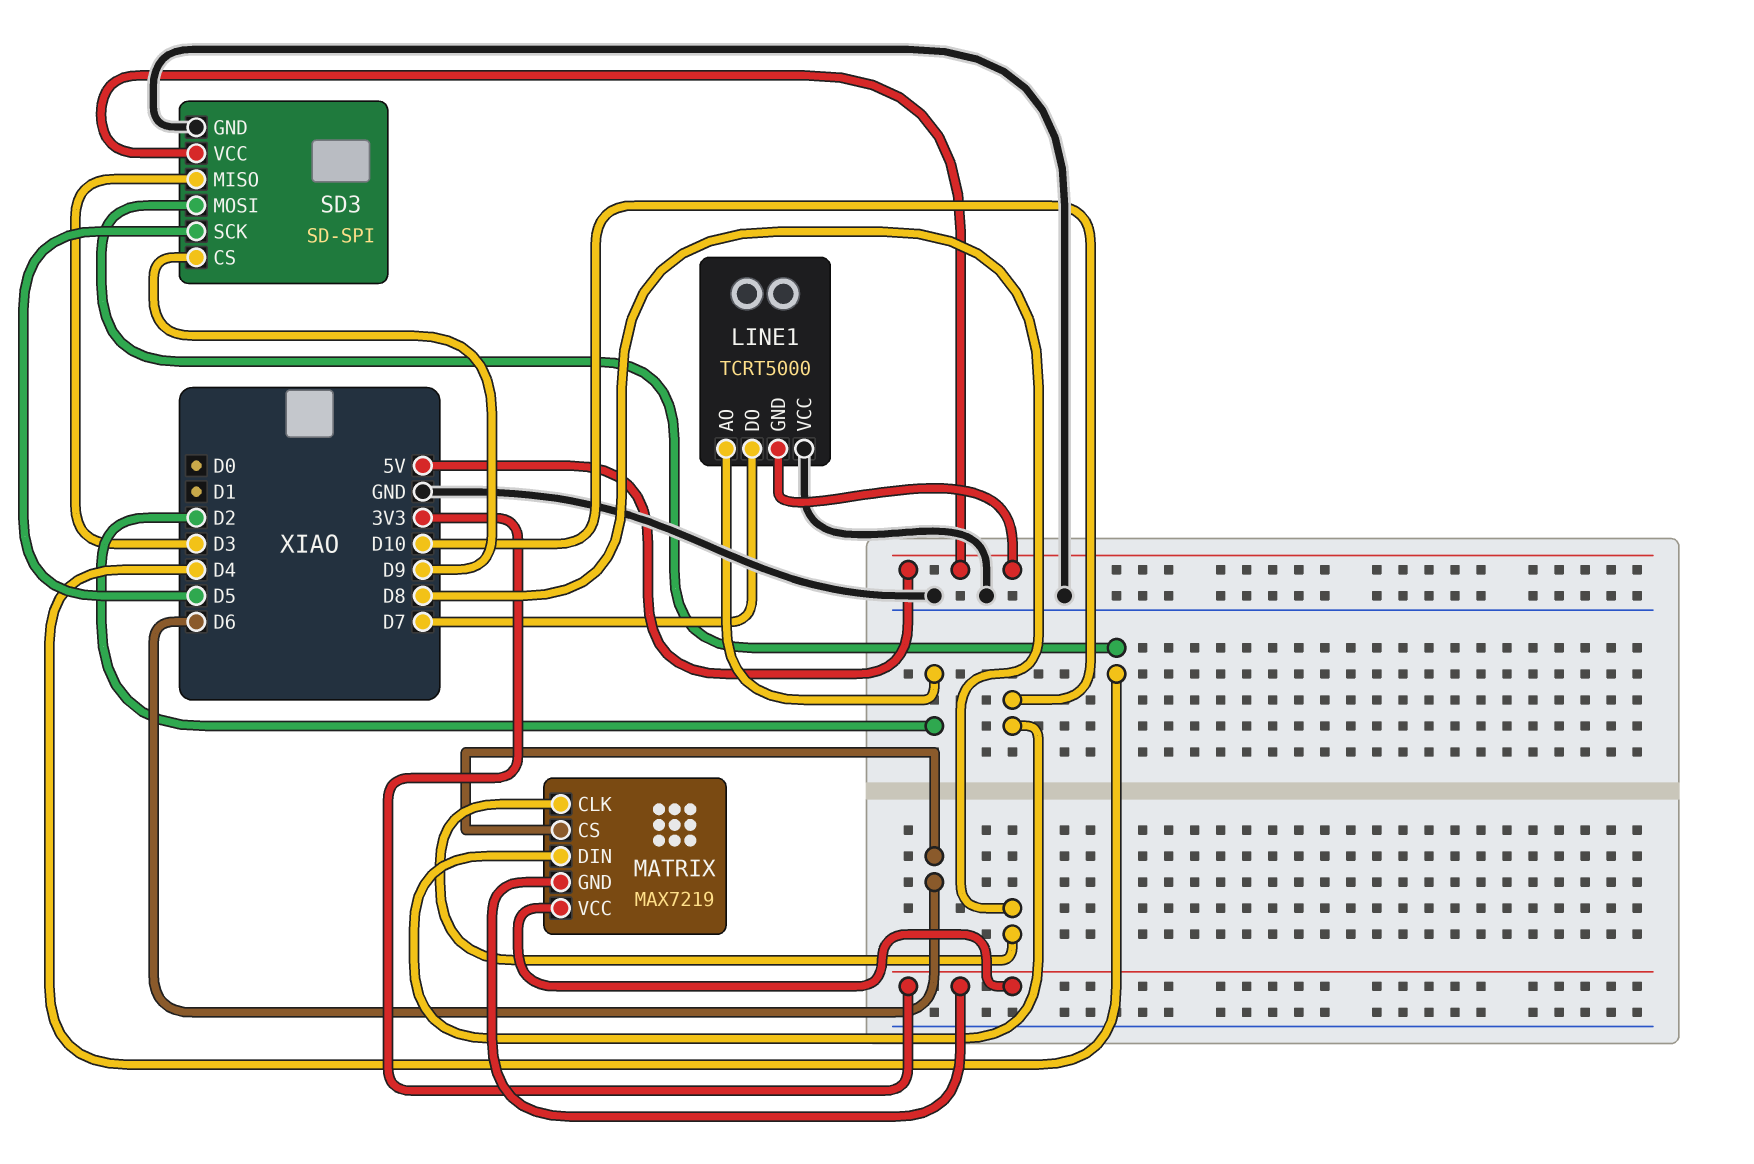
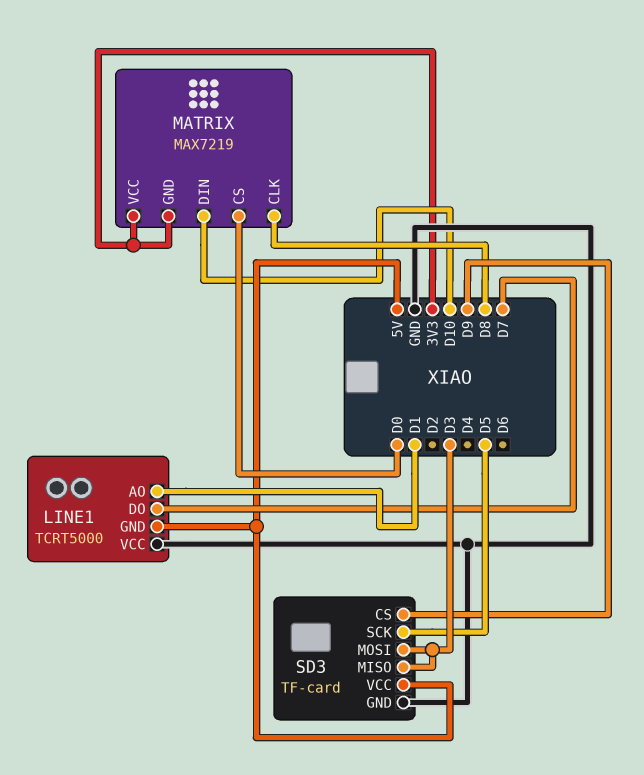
LINE1 pin AO: D2 -> D1
MATRIX pin CS: D6 -> D0
SD3: SD-SPI -> TF-card
SD3 pin MOSI: D4 -> D3

